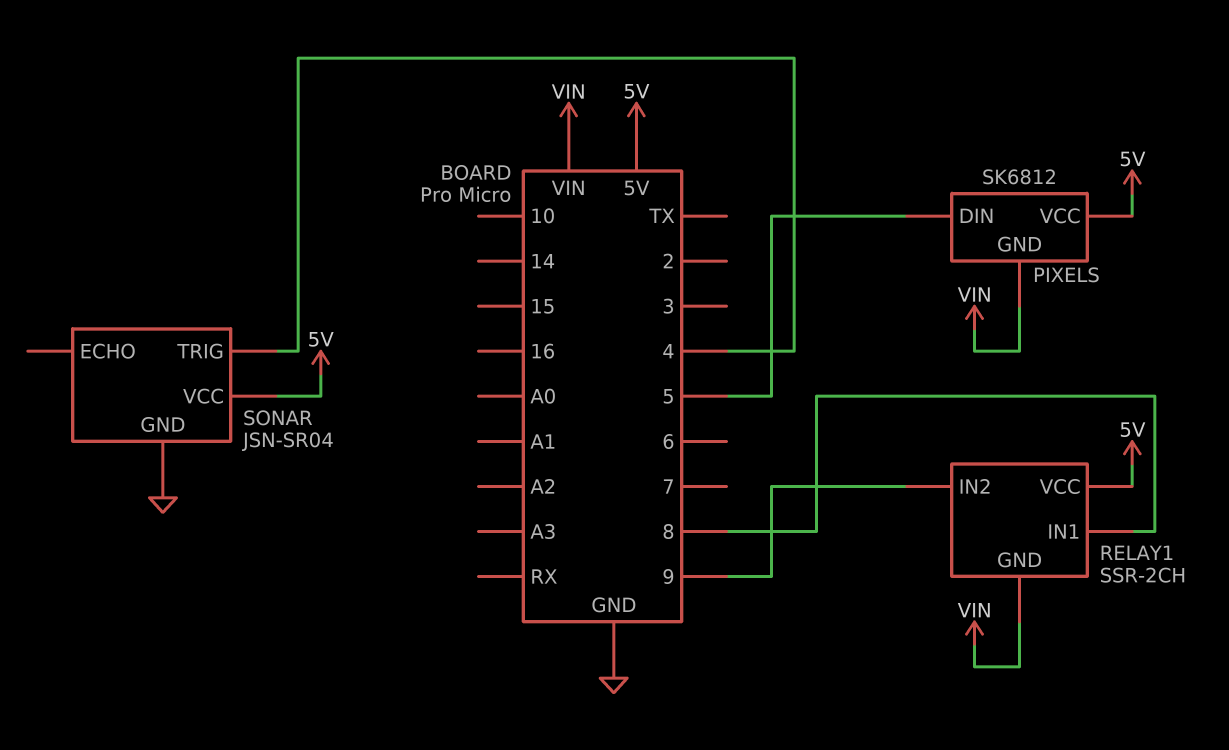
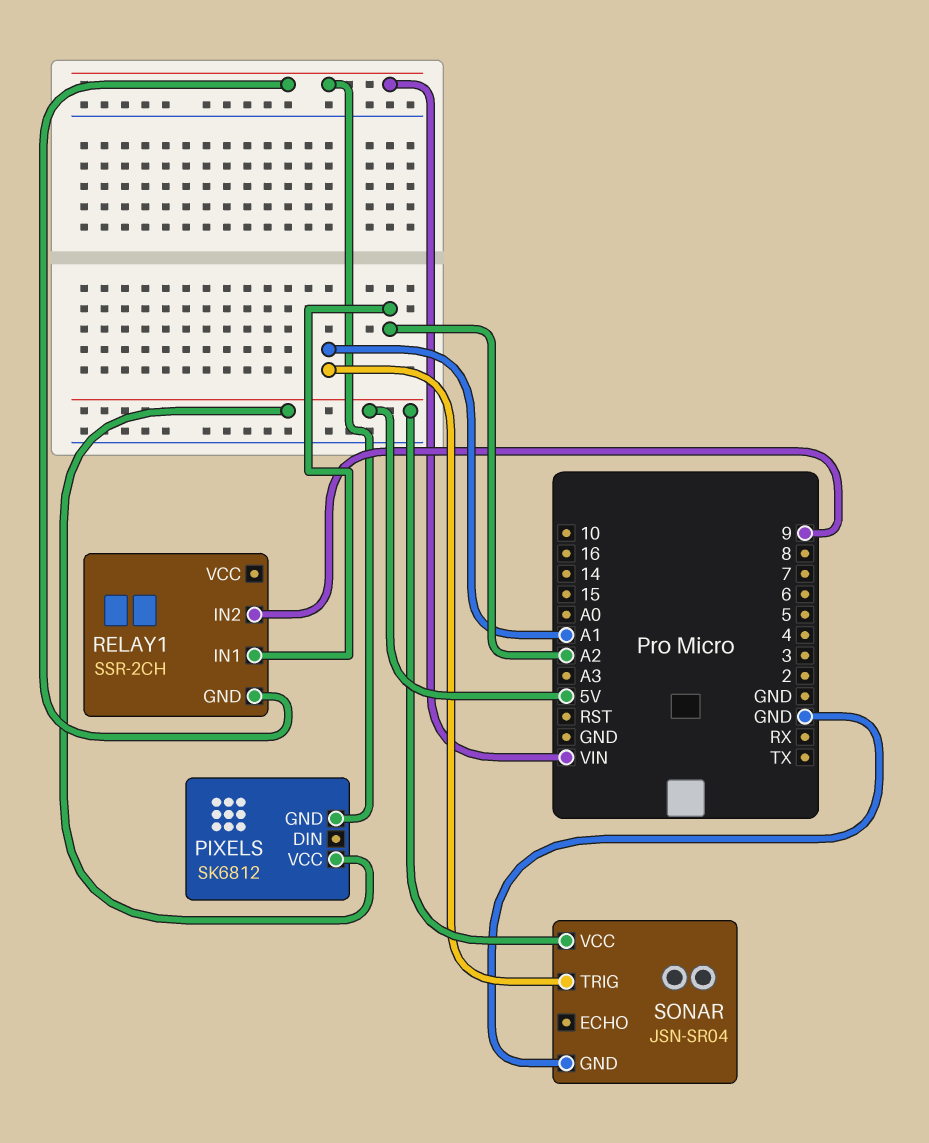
PIXELS pin DIN: 5 -> none
RELAY1 pin IN1: 8 -> A2
RELAY1 pin VCC: 5V -> none
SONAR pin TRIG: 4 -> A1

